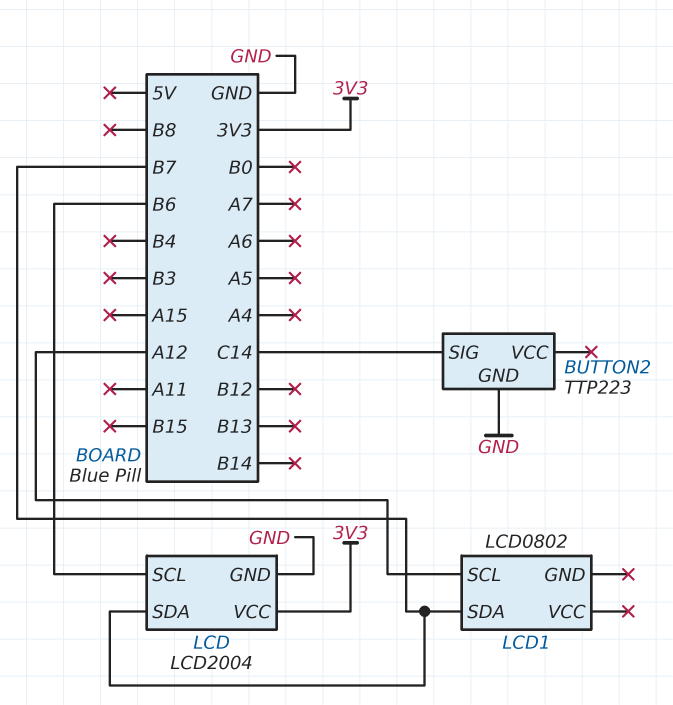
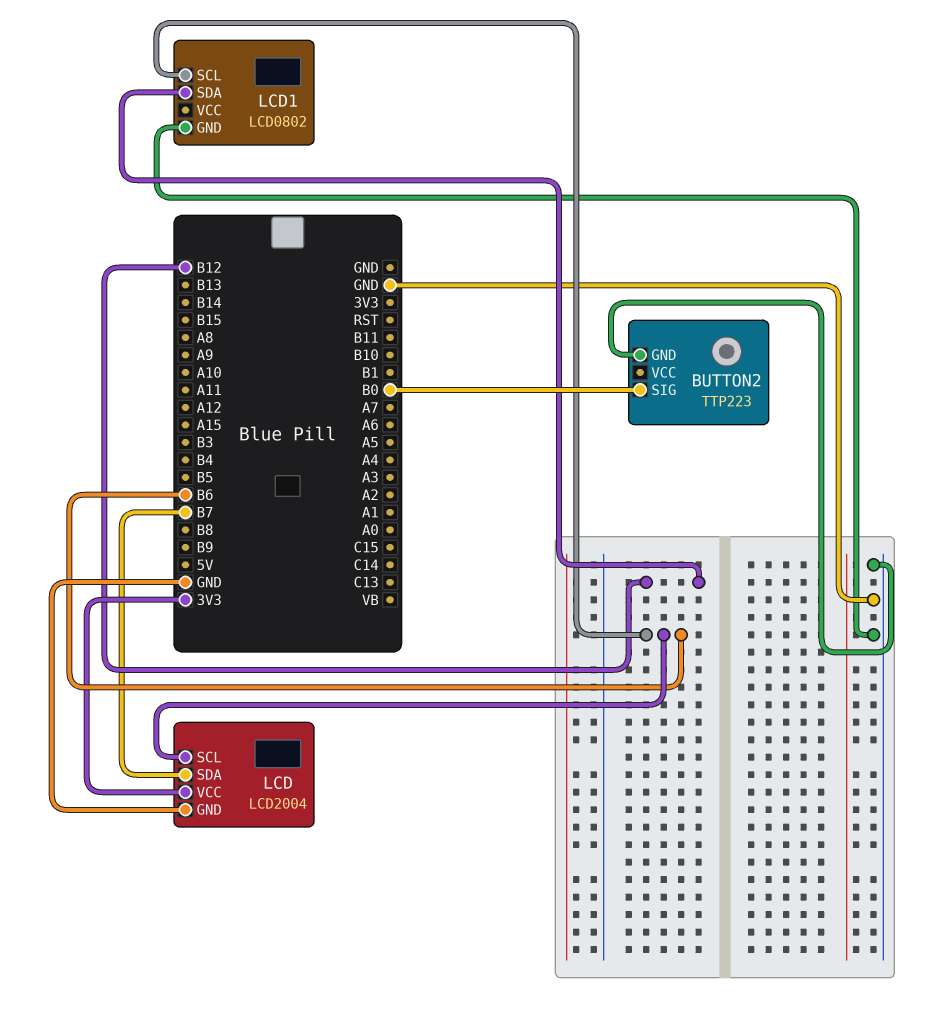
BUTTON2 pin SIG: C14 -> B0
LCD1 pin GND: none -> GND
LCD1 pin SCL: A12 -> B6
LCD1 pin SDA: B7 -> B12

